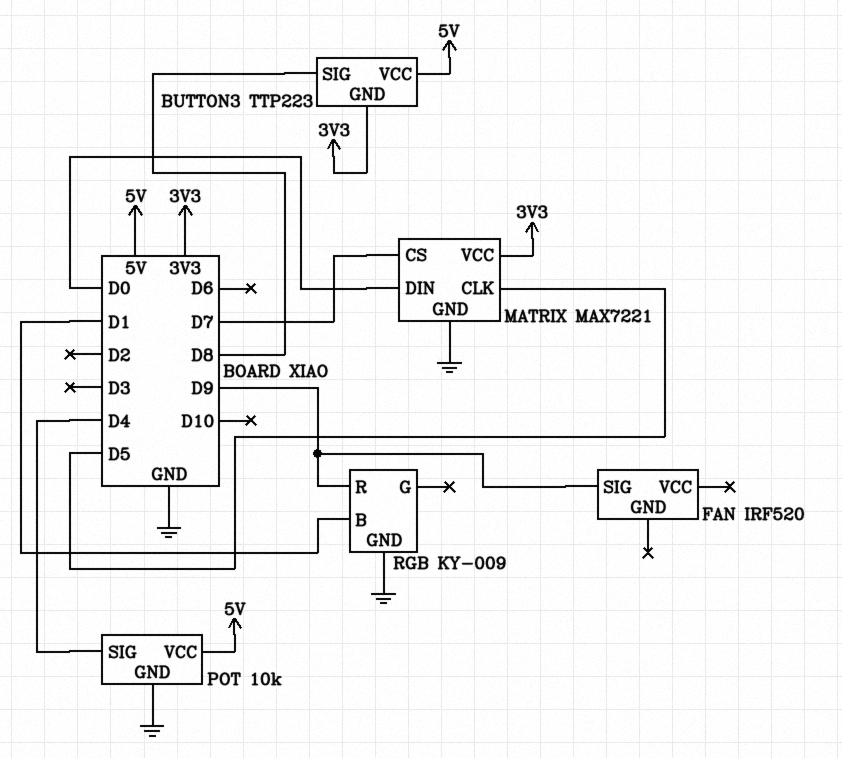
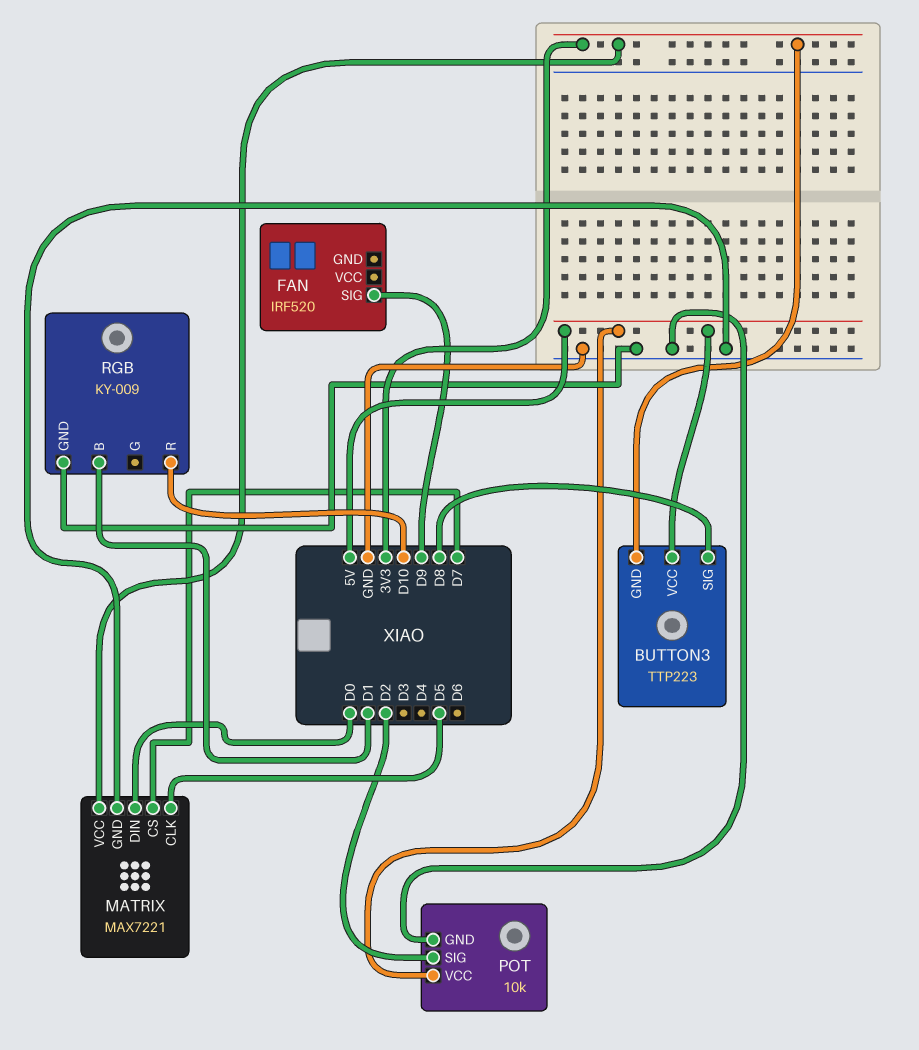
POT pin SIG: D4 -> D2
RGB pin R: D9 -> D10

